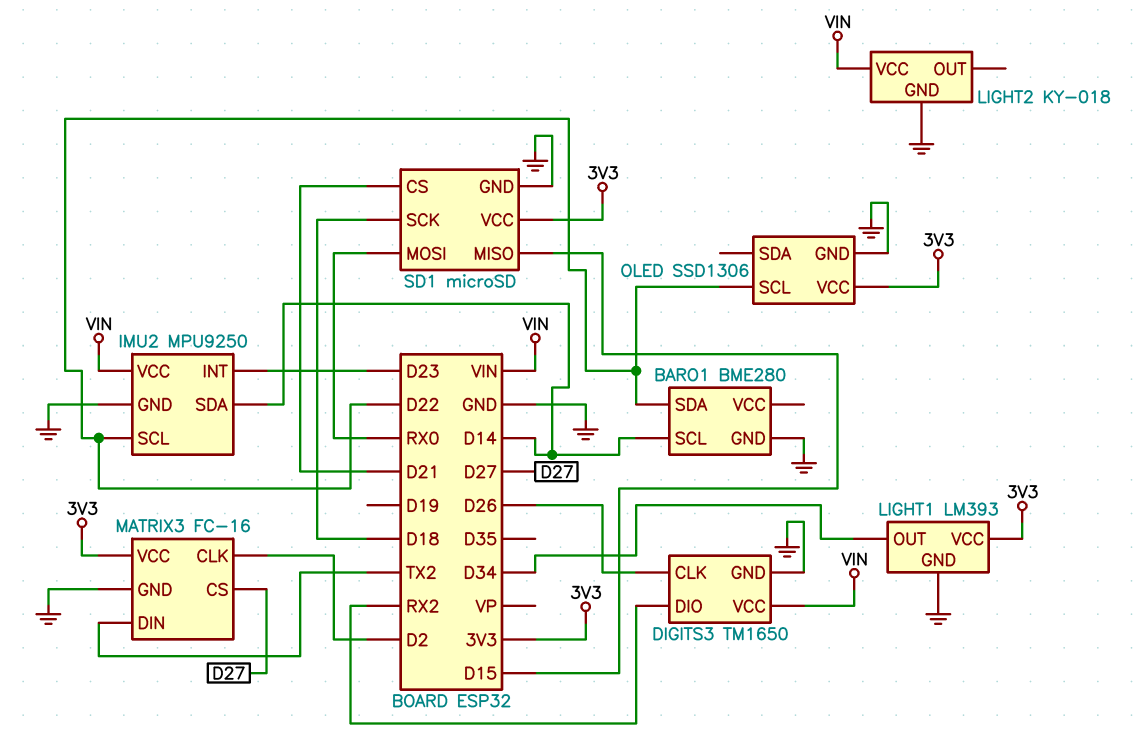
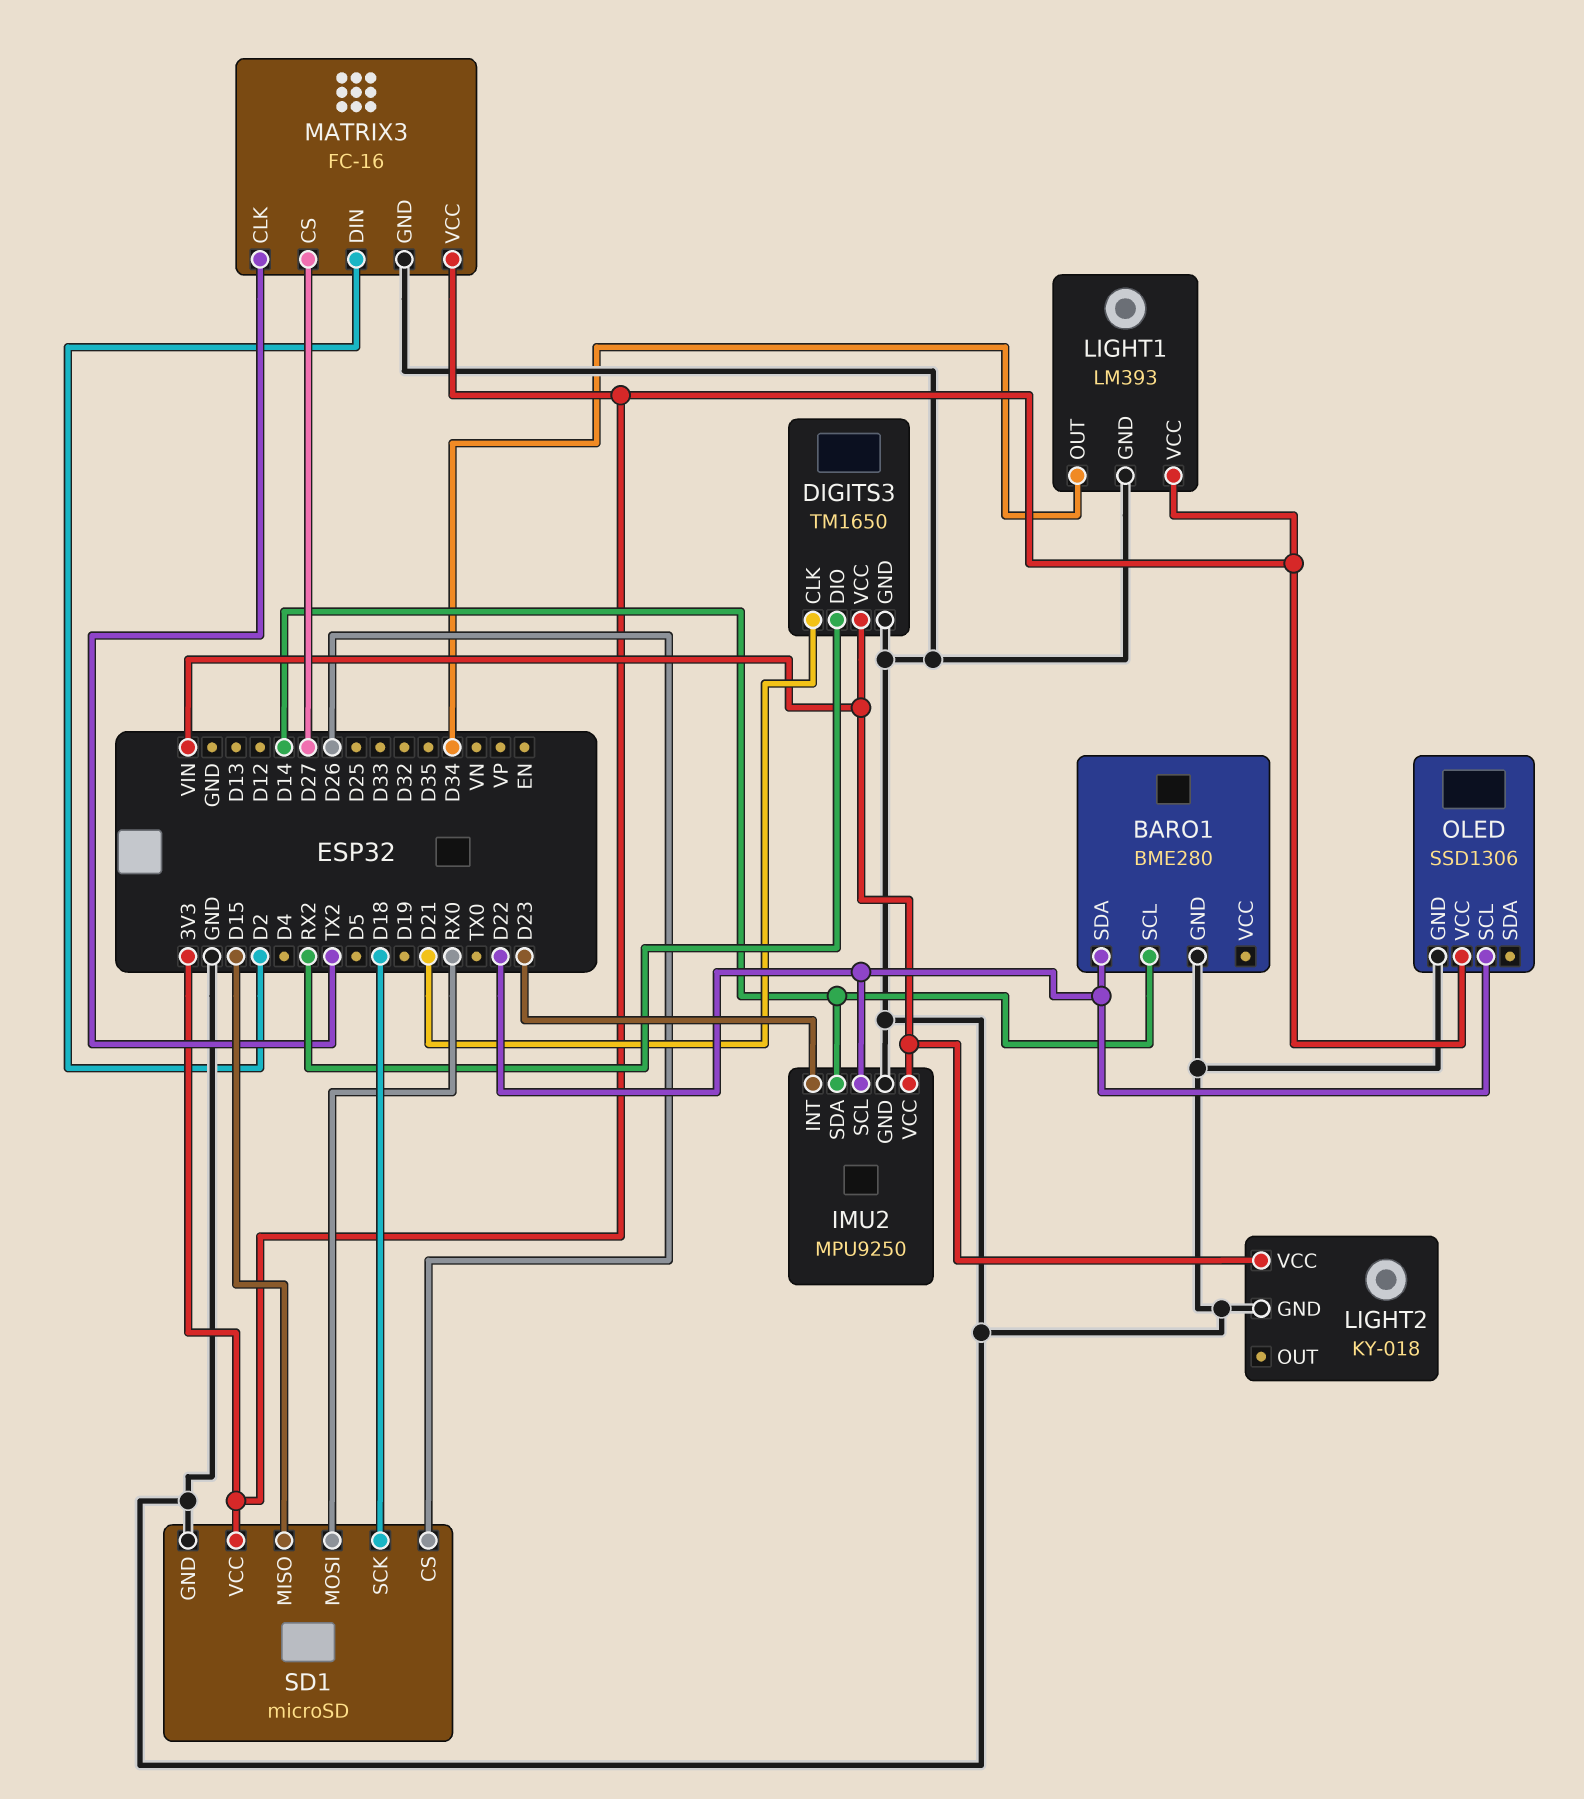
DIGITS3 pin CLK: D26 -> D21
MATRIX3 pin CLK: D2 -> TX2
MATRIX3 pin DIN: TX2 -> D2
SD1 pin CS: D21 -> D26

